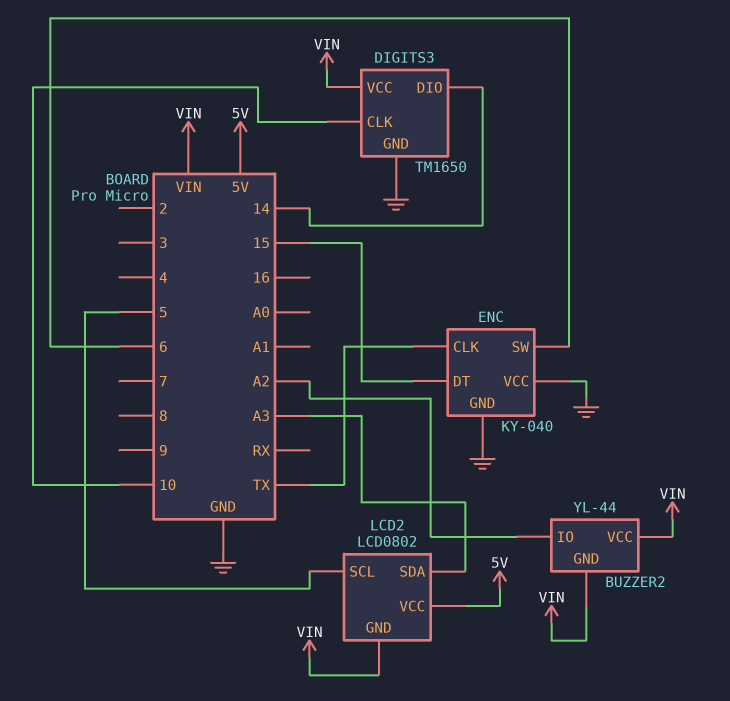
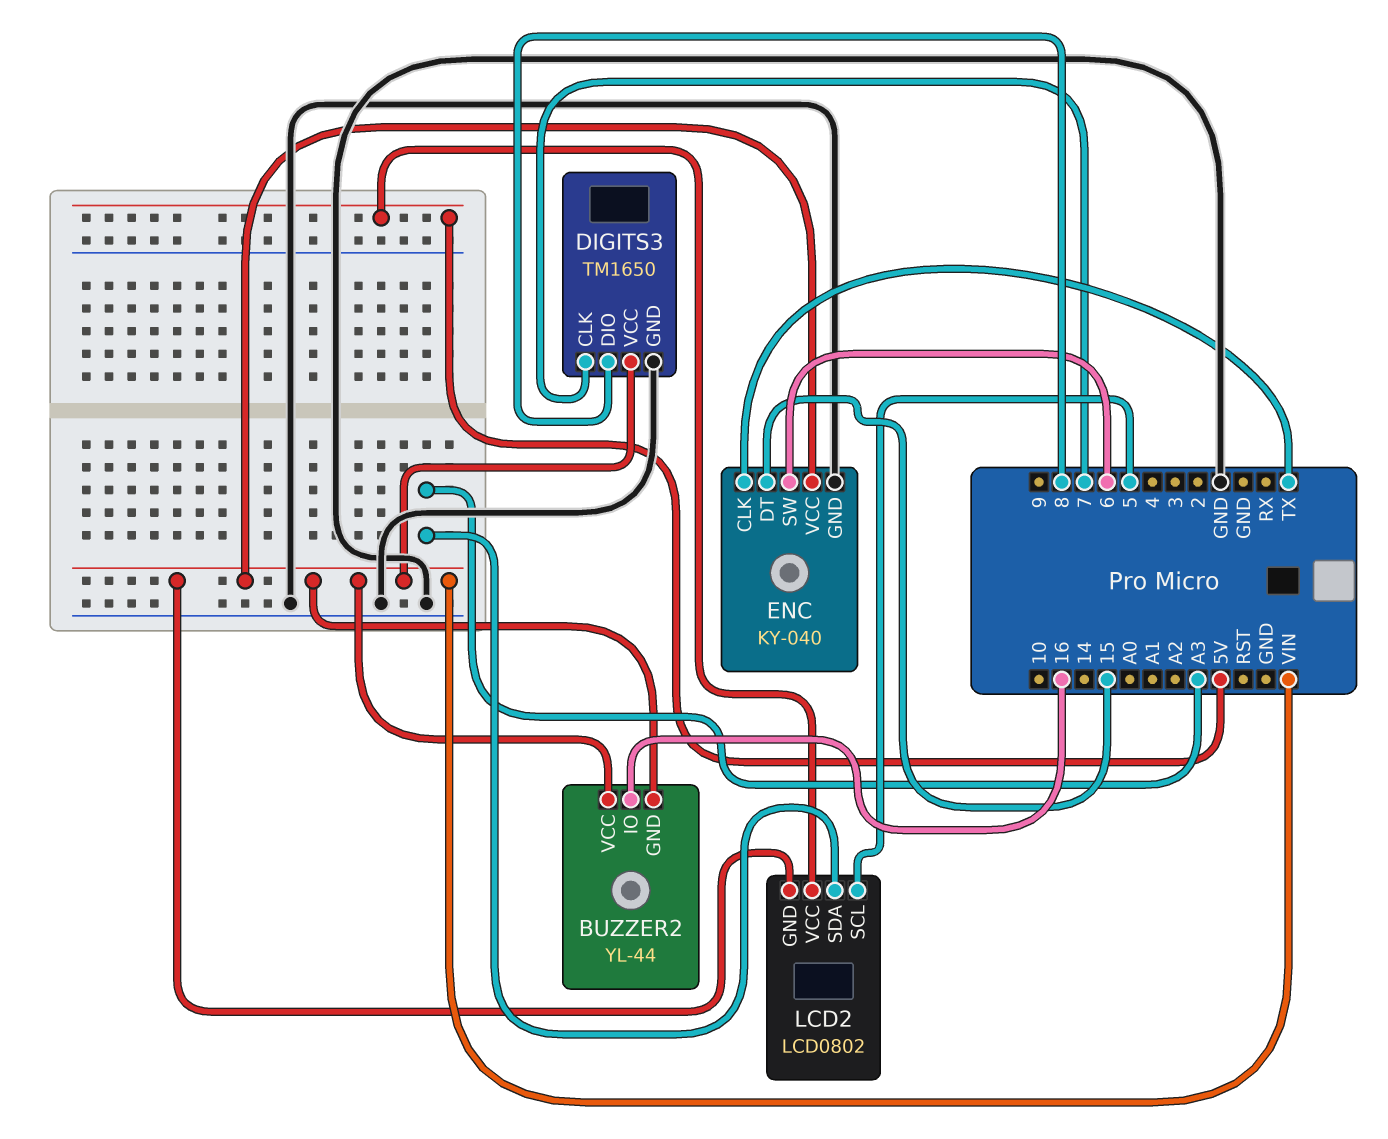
BUZZER2 pin IO: A2 -> 16
DIGITS3 pin CLK: 10 -> 7
DIGITS3 pin DIO: 14 -> 8
ENC pin VCC: GND -> VIN

